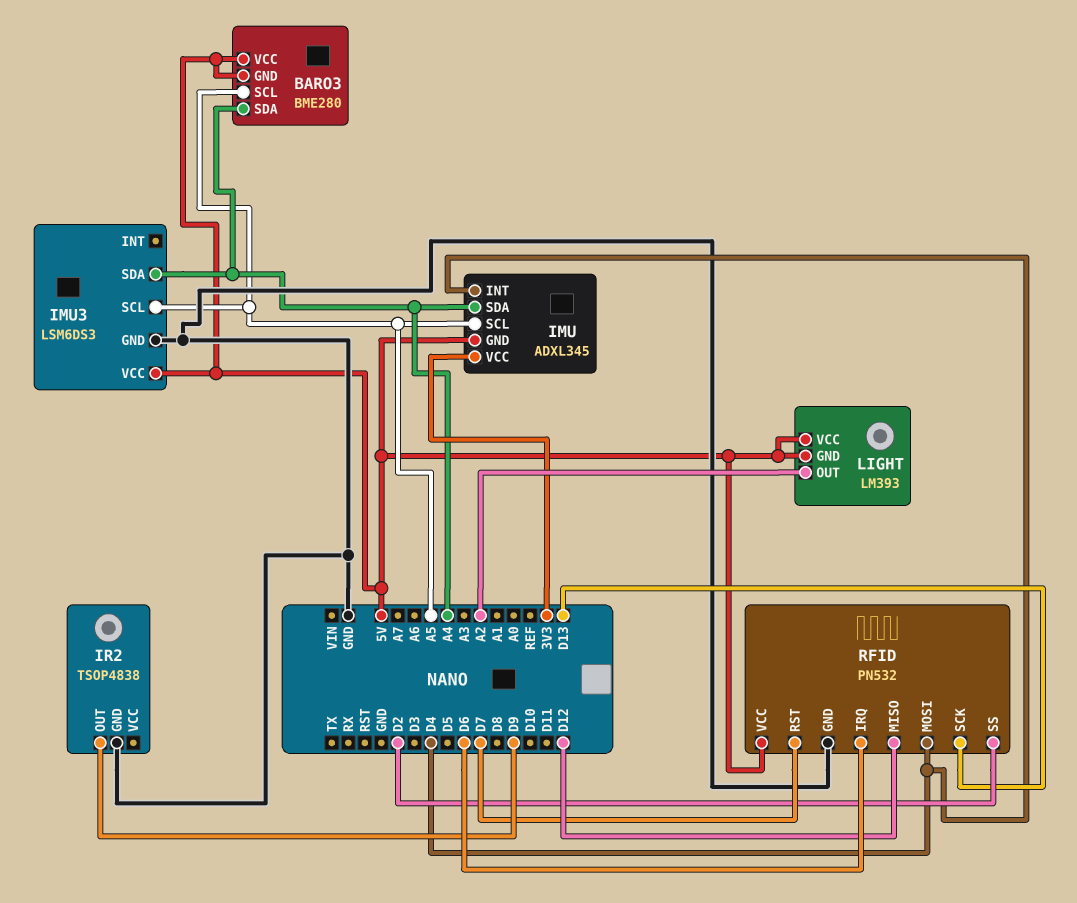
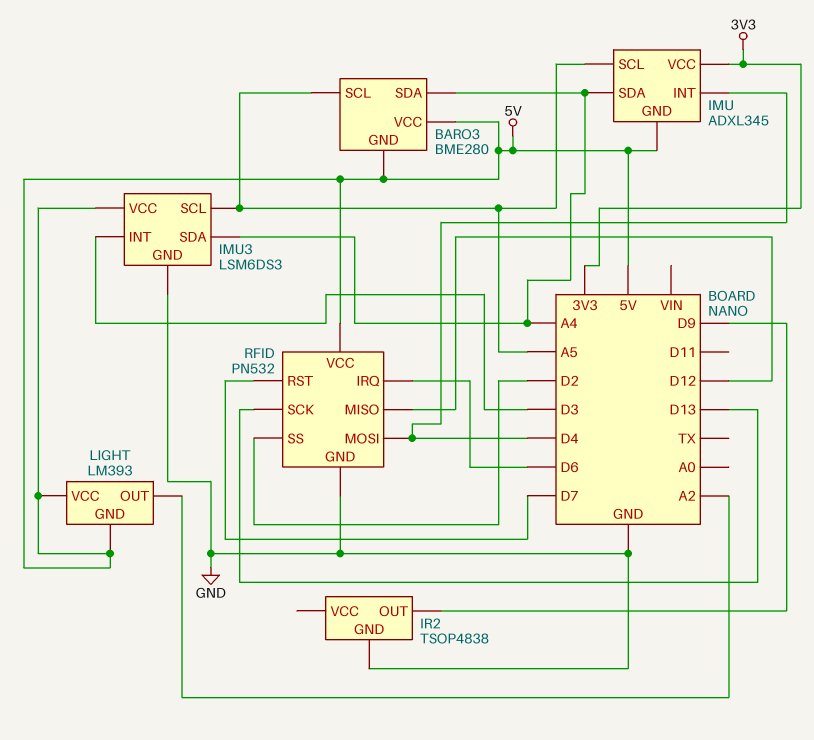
IMU3 pin INT: none -> D3

